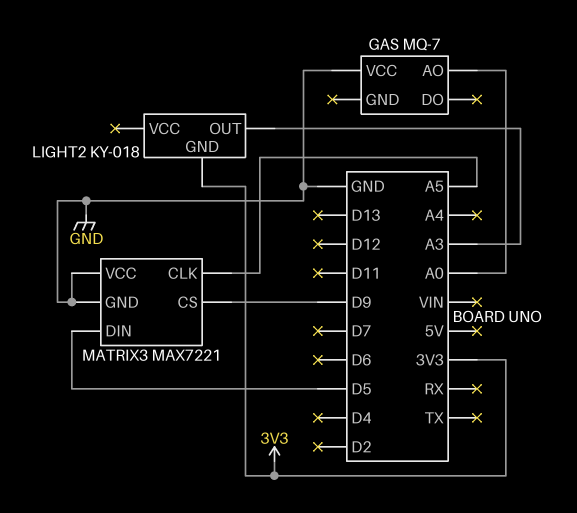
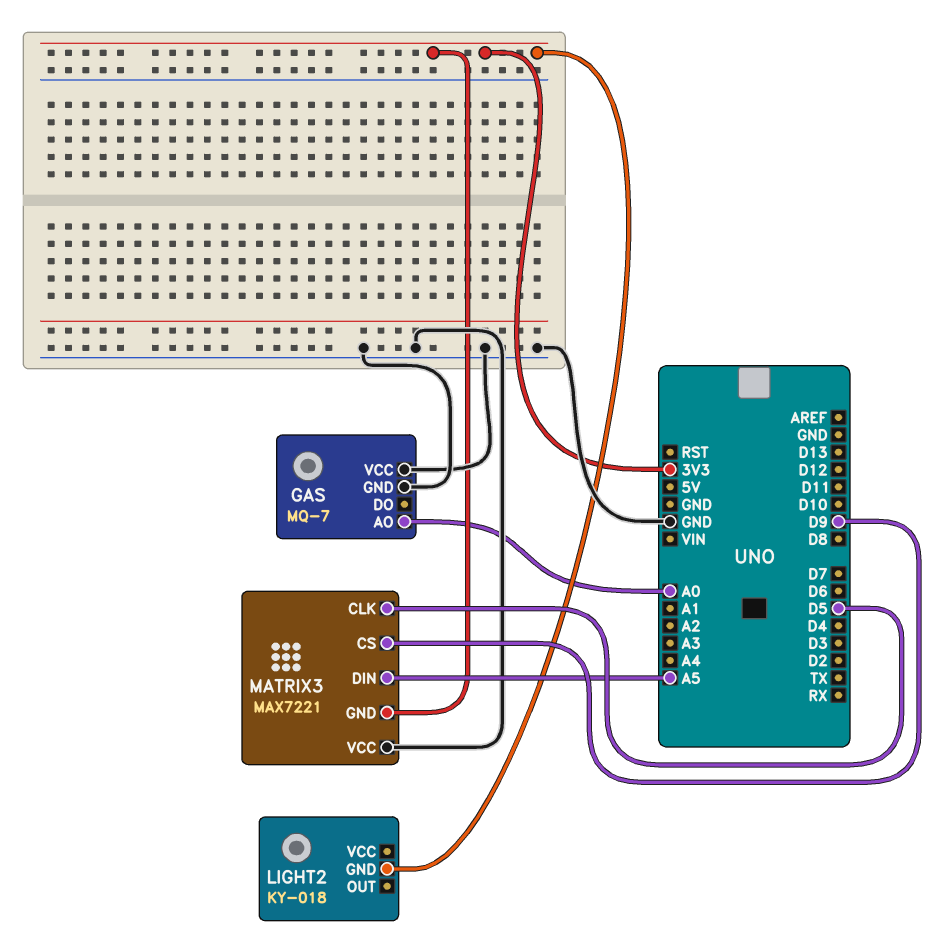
GAS pin GND: none -> GND
LIGHT2 pin OUT: A3 -> none
MATRIX3 pin CLK: A5 -> D5
MATRIX3 pin DIN: D5 -> A5
MATRIX3 pin GND: GND -> 3V3

